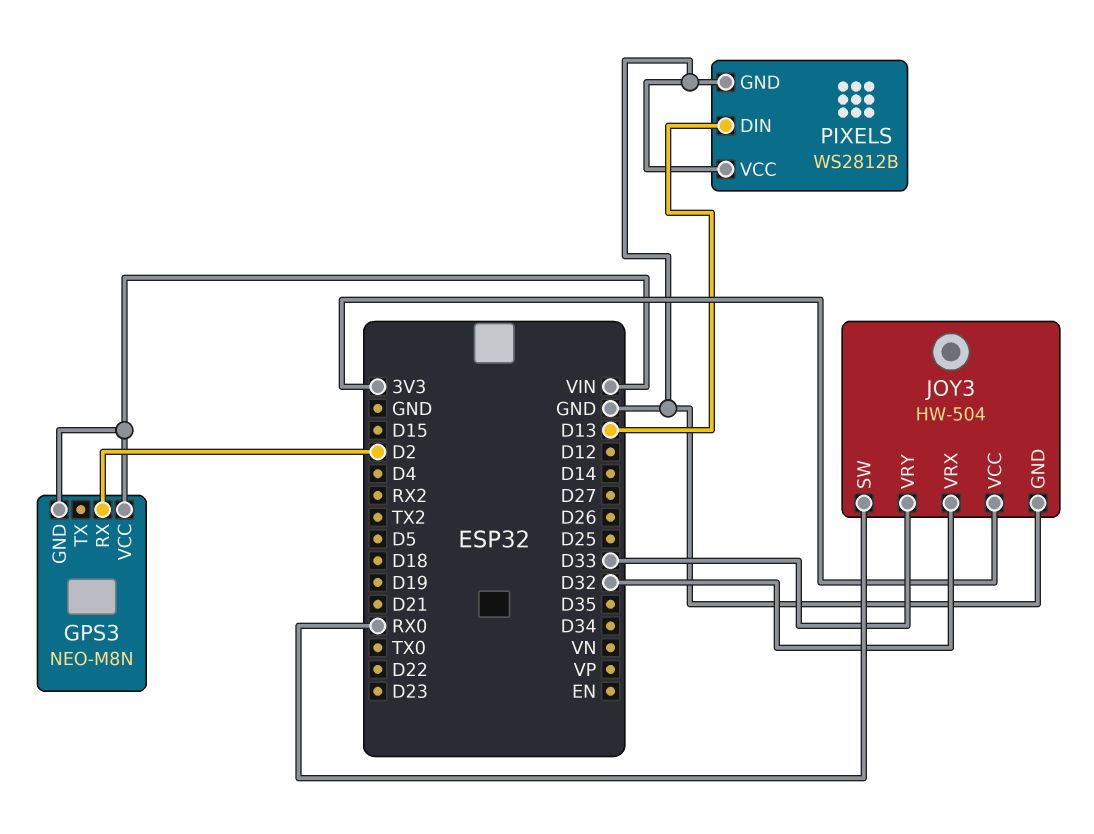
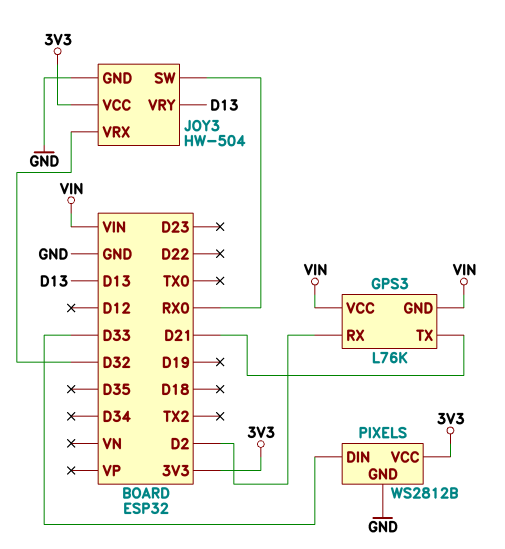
GPS3: NEO-M8N -> L76K
GPS3 pin TX: none -> D21
JOY3 pin VRY: D33 -> D13
PIXELS pin DIN: D13 -> D33
PIXELS pin VCC: GND -> 3V3

